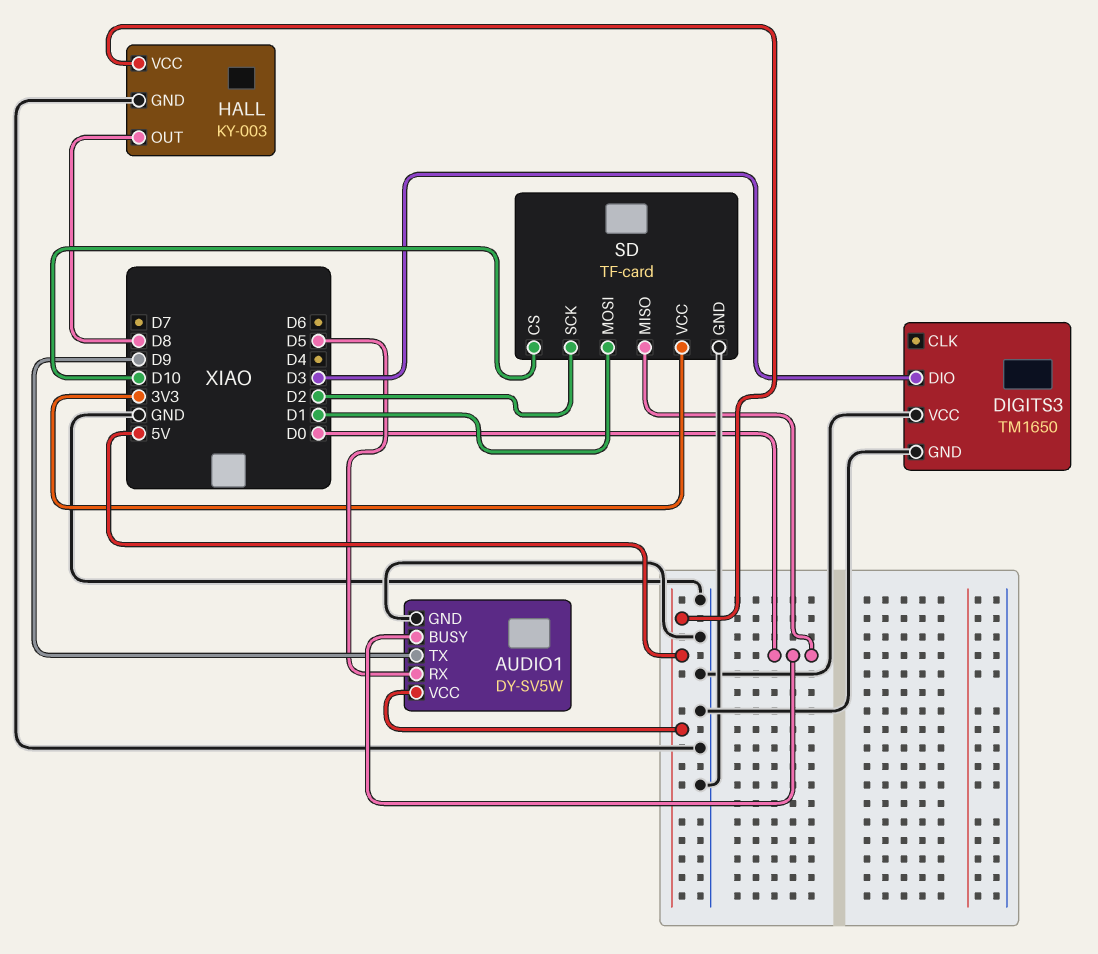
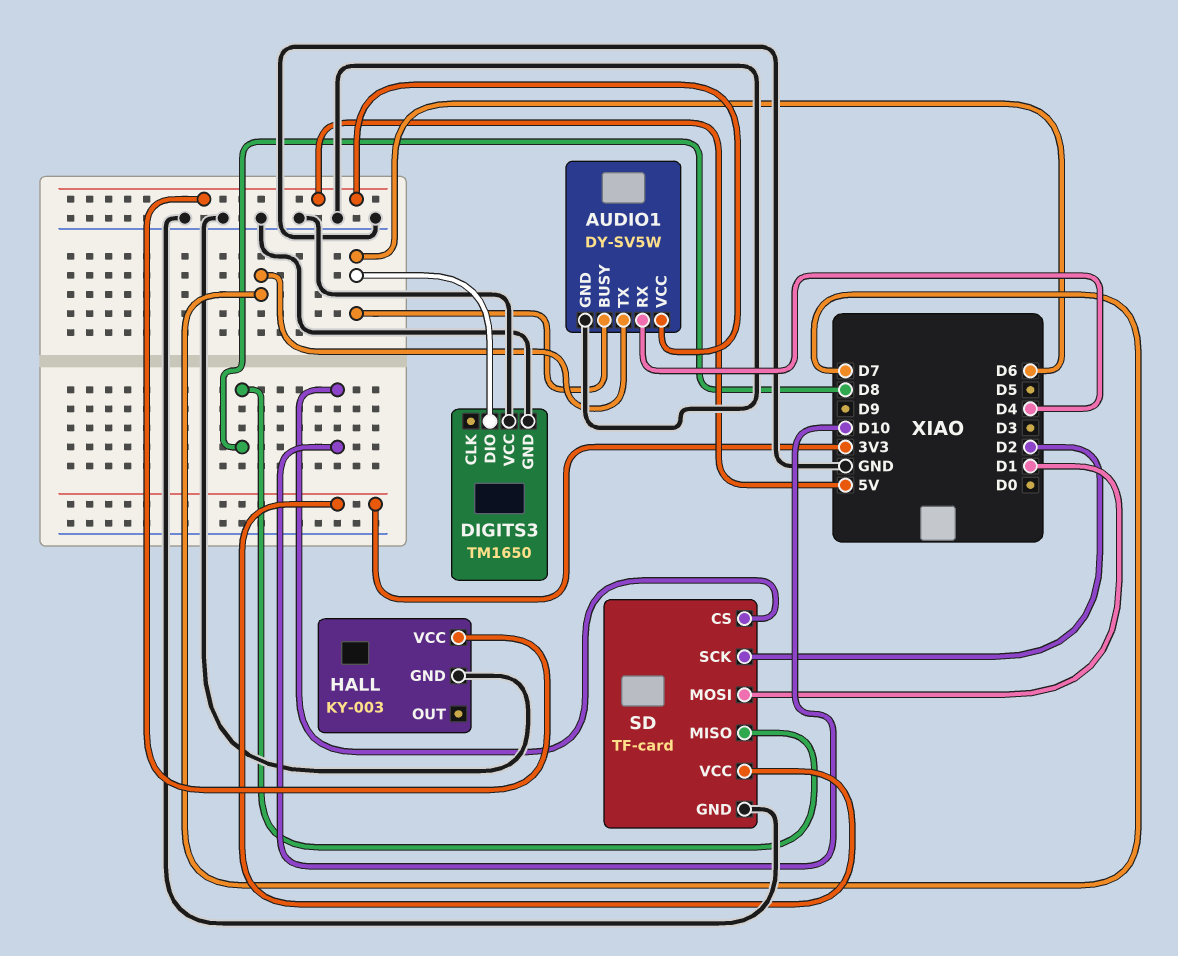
AUDIO1 pin BUSY: D0 -> D6
AUDIO1 pin RX: D5 -> D4
AUDIO1 pin TX: D9 -> D7
DIGITS3 pin DIO: D3 -> D6
HALL pin OUT: D8 -> none
SD pin MISO: D0 -> D8

